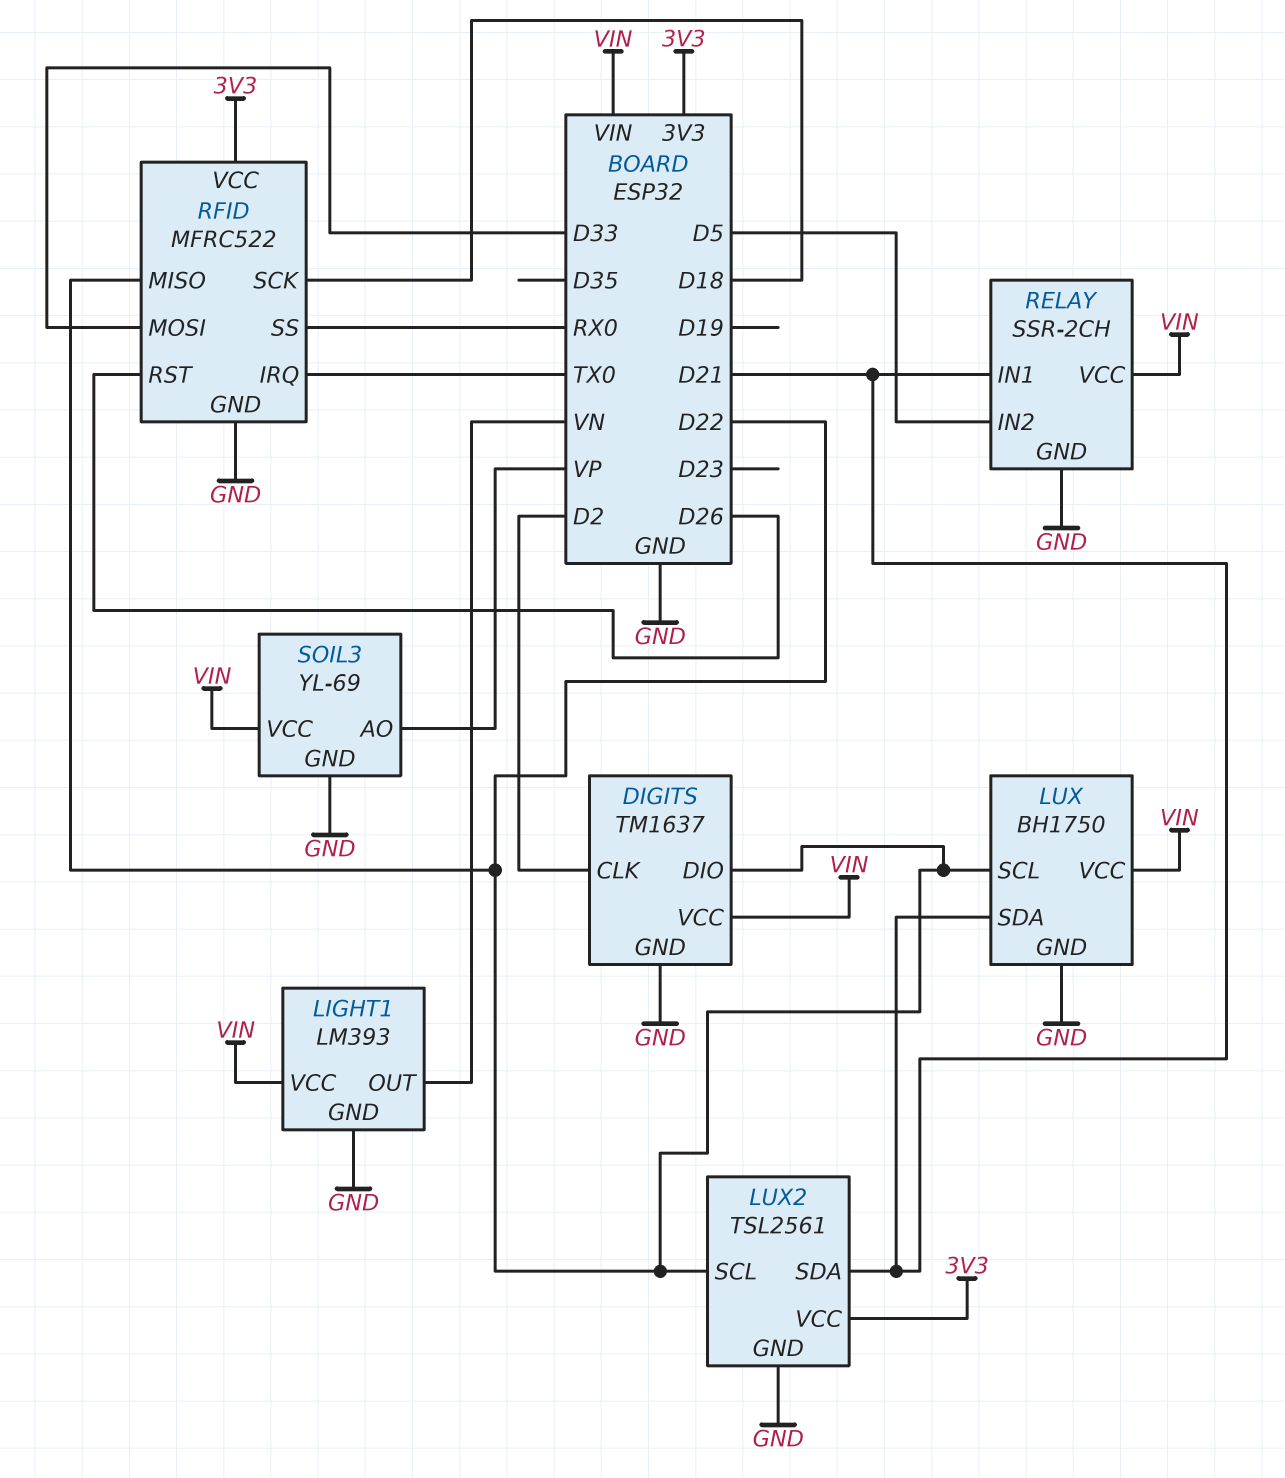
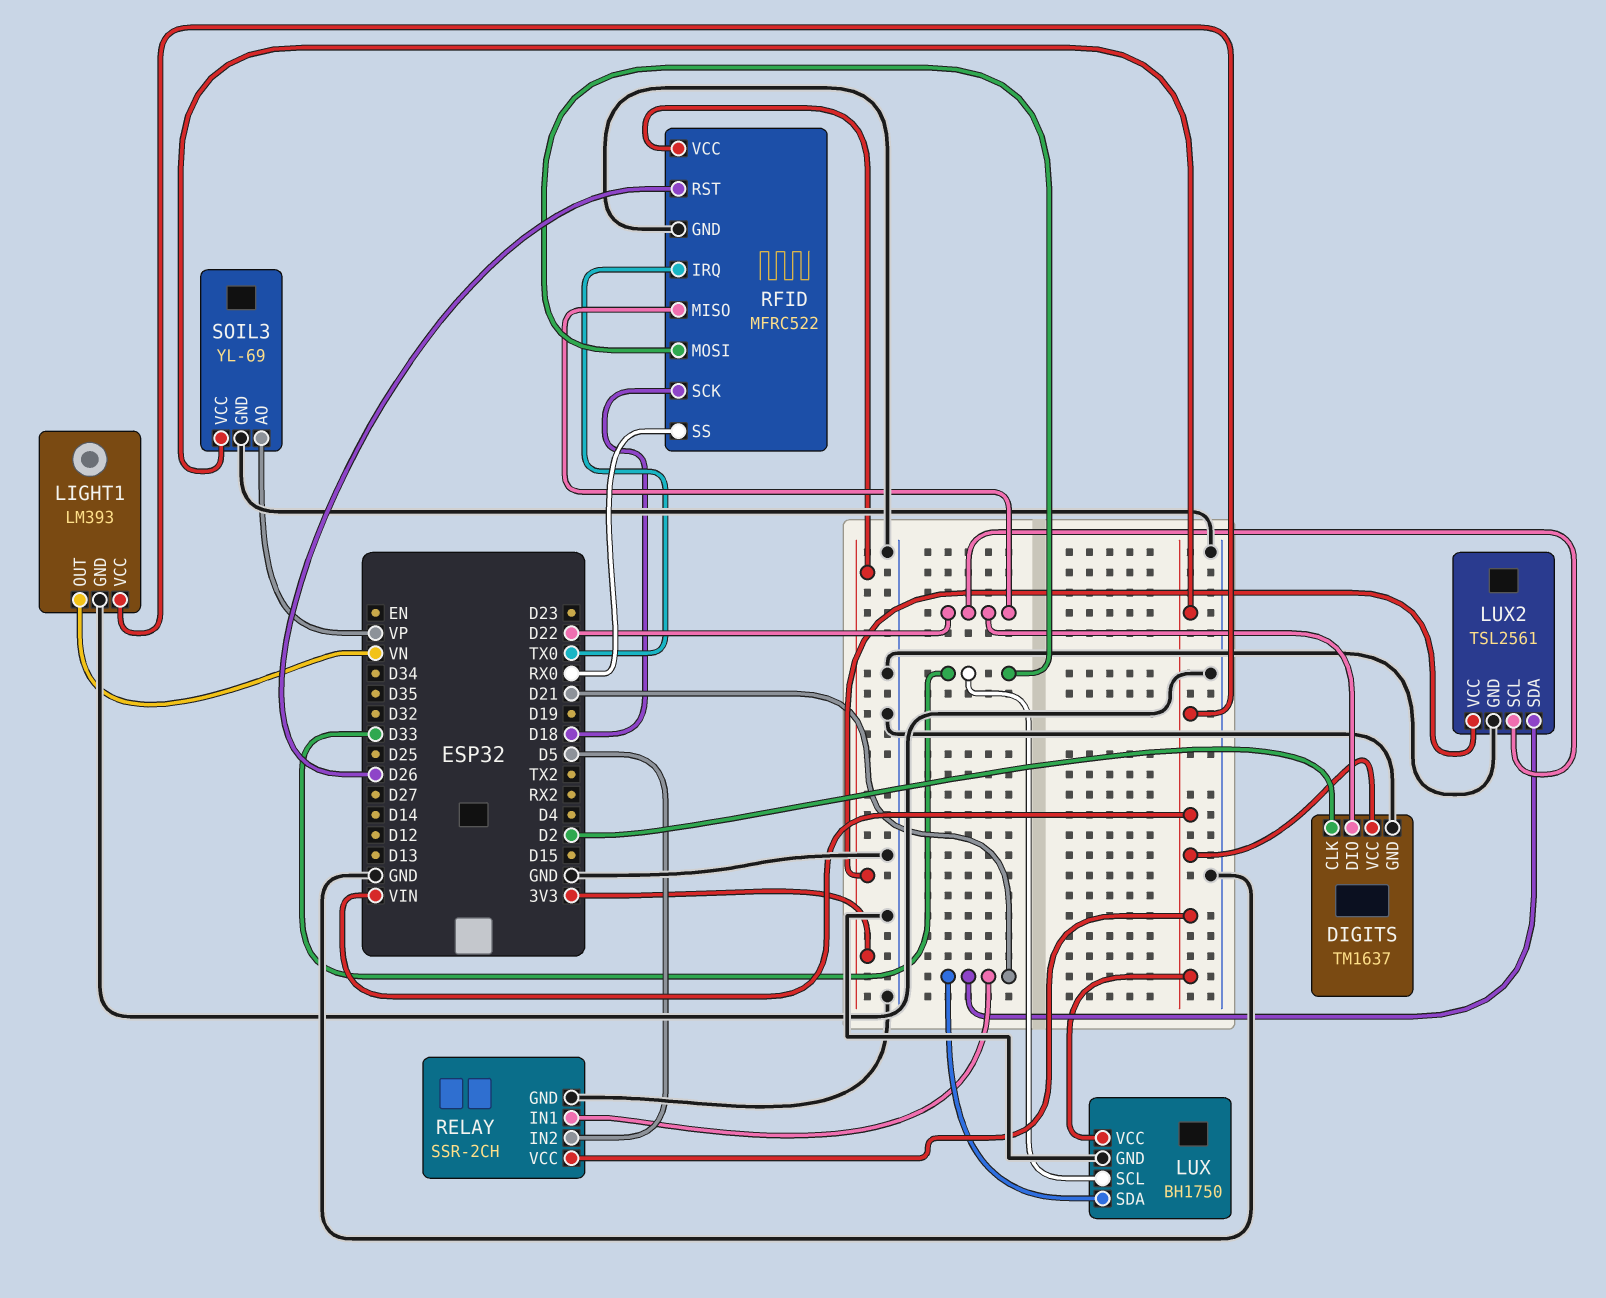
LUX pin SCL: D22 -> D33

